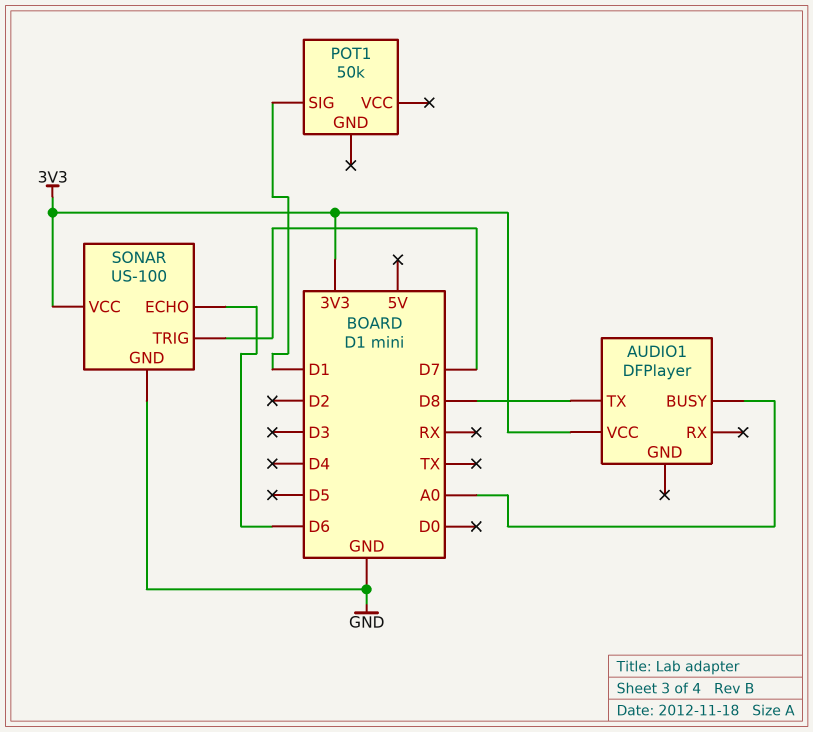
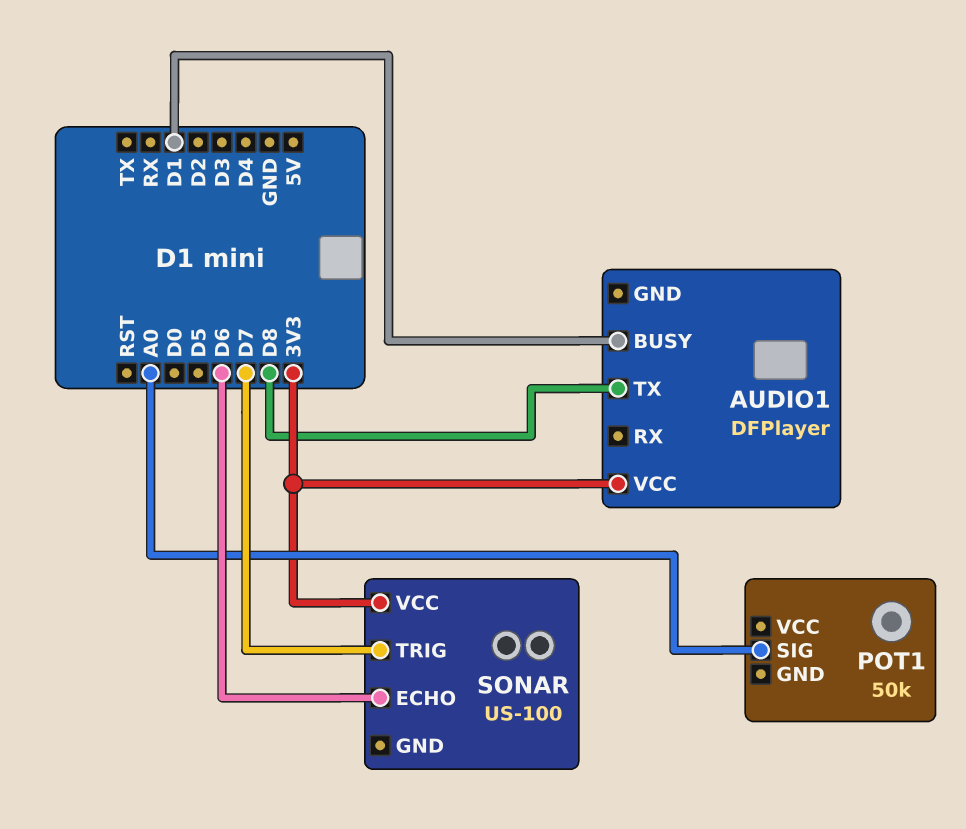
AUDIO1 pin BUSY: A0 -> D1
POT1 pin SIG: D1 -> A0
SONAR pin GND: GND -> none

